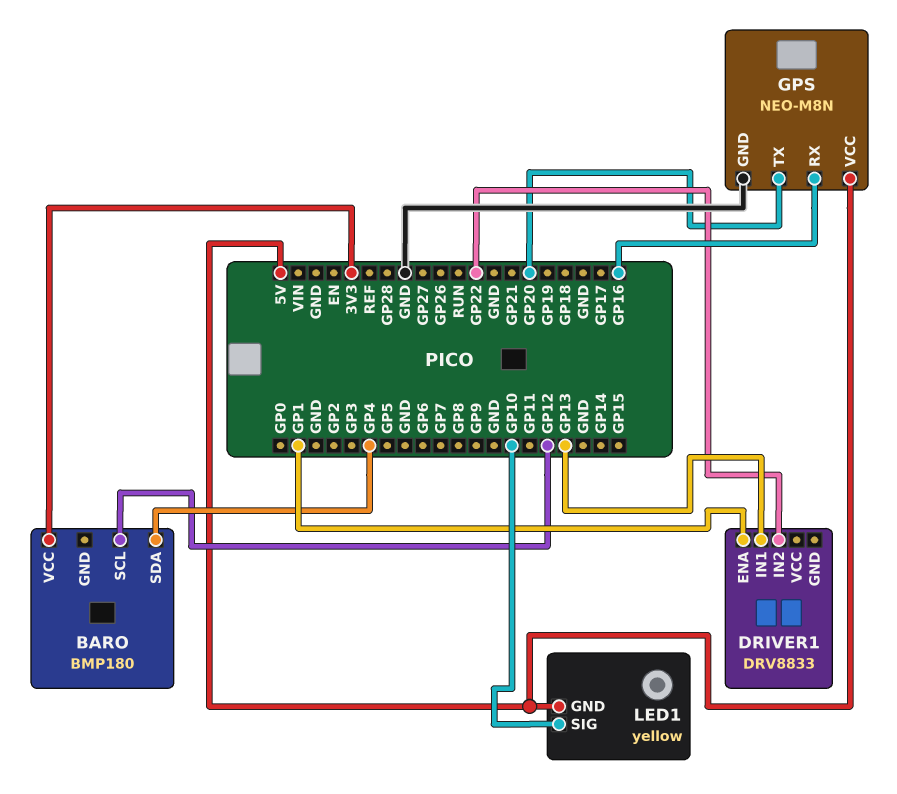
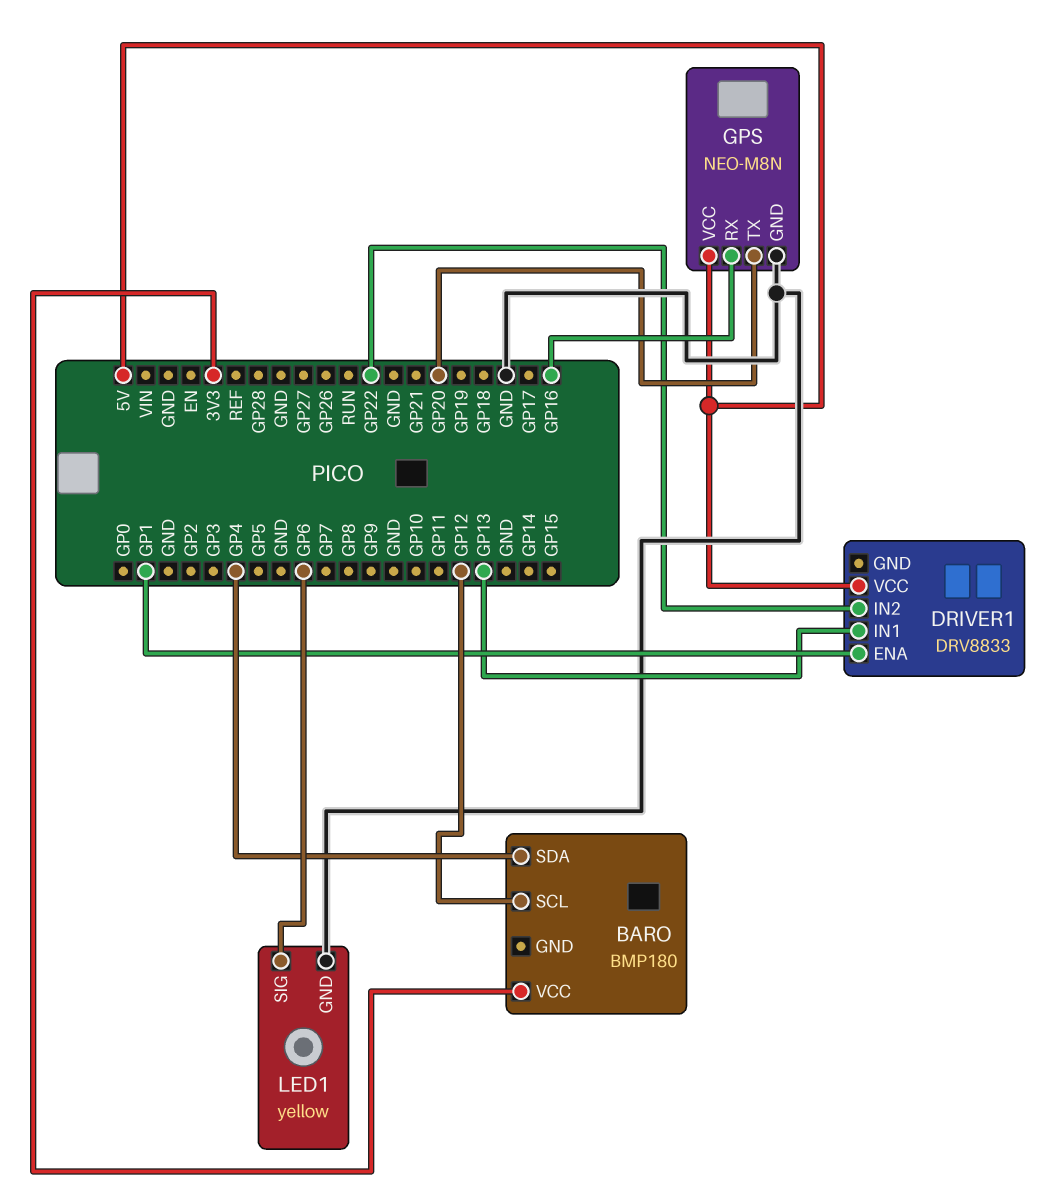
DRIVER1 pin VCC: none -> 5V
LED1 pin GND: 5V -> GND
LED1 pin SIG: GP10 -> GP6

